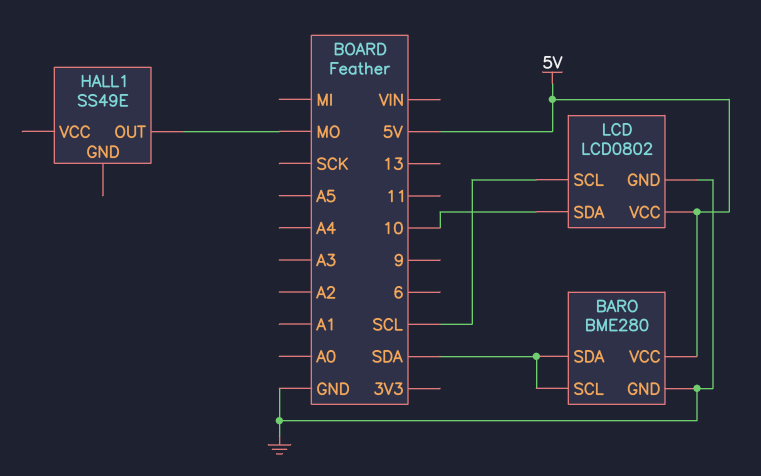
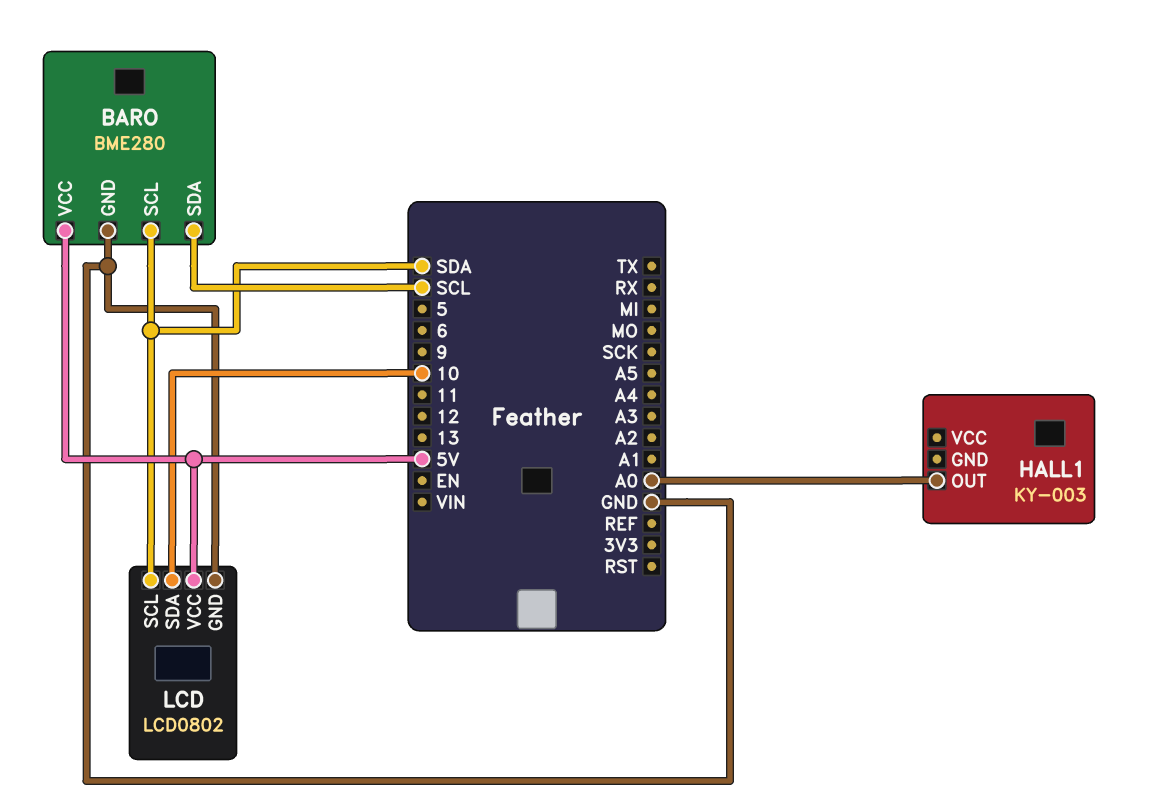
BARO pin SDA: SDA -> SCL
HALL1: SS49E -> KY-003
HALL1 pin OUT: MO -> A0
LCD pin SCL: SCL -> SDA

